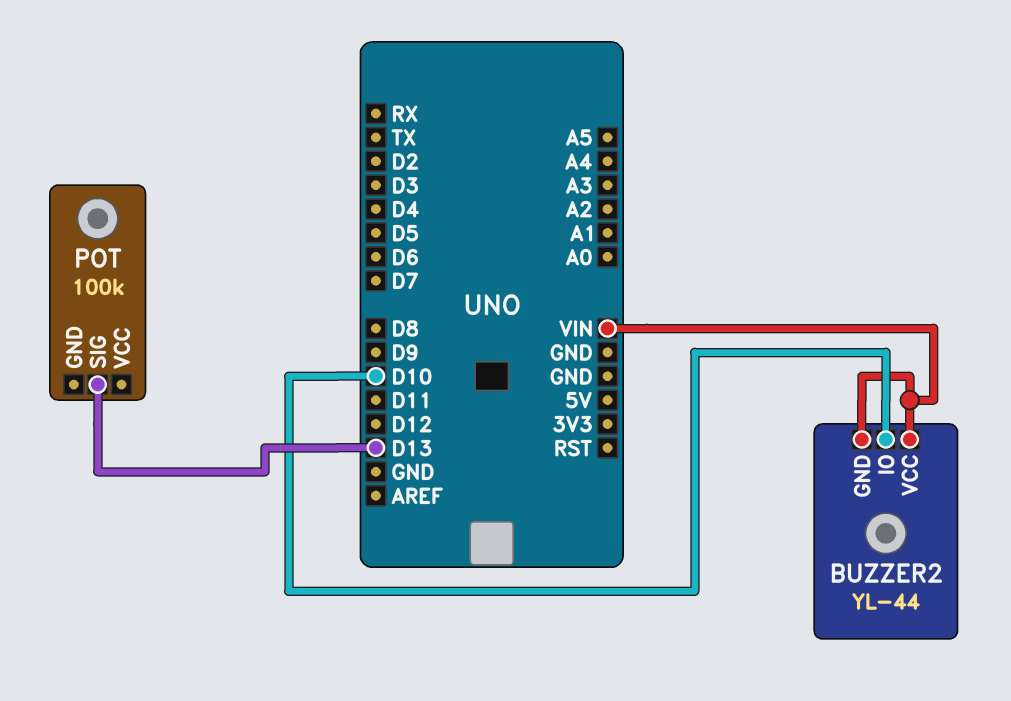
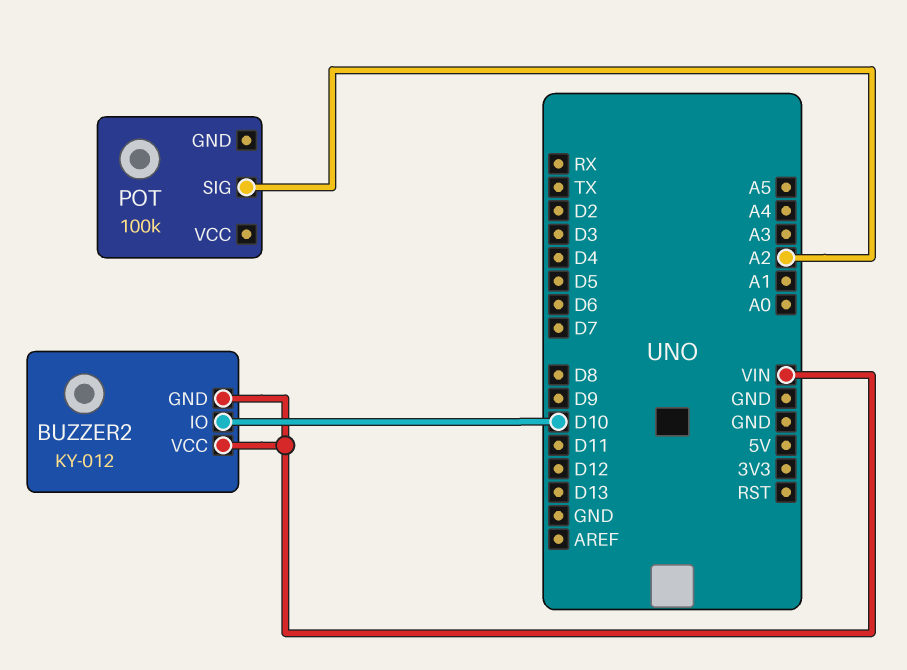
BUZZER2: YL-44 -> KY-012
POT pin SIG: D13 -> A2

